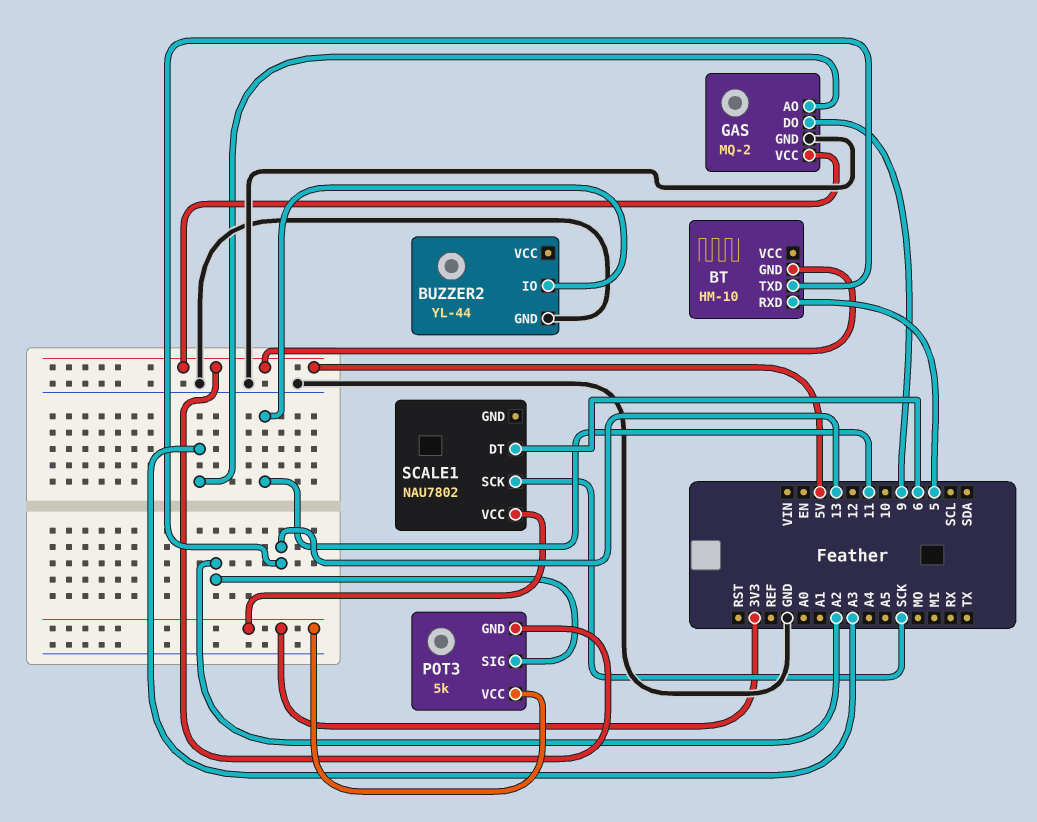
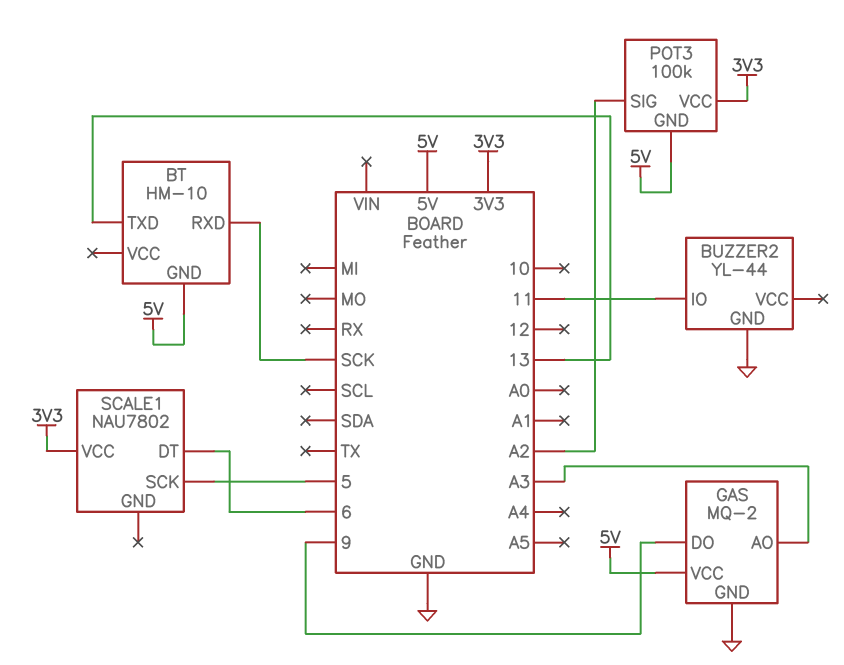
BT pin RXD: 5 -> SCK
POT3: 5k -> 100k
SCALE1 pin SCK: SCK -> 5

